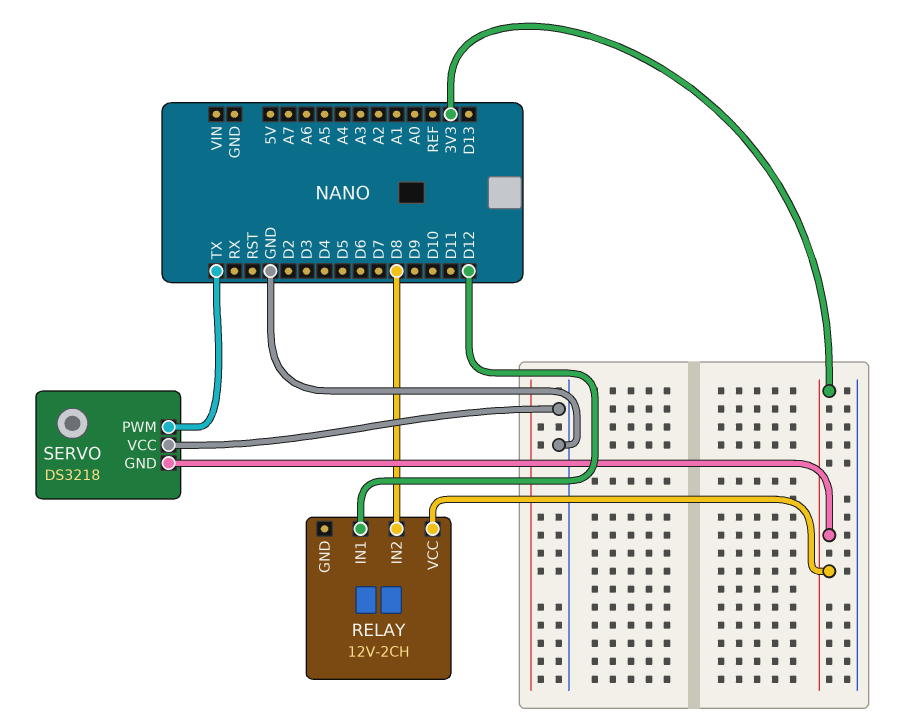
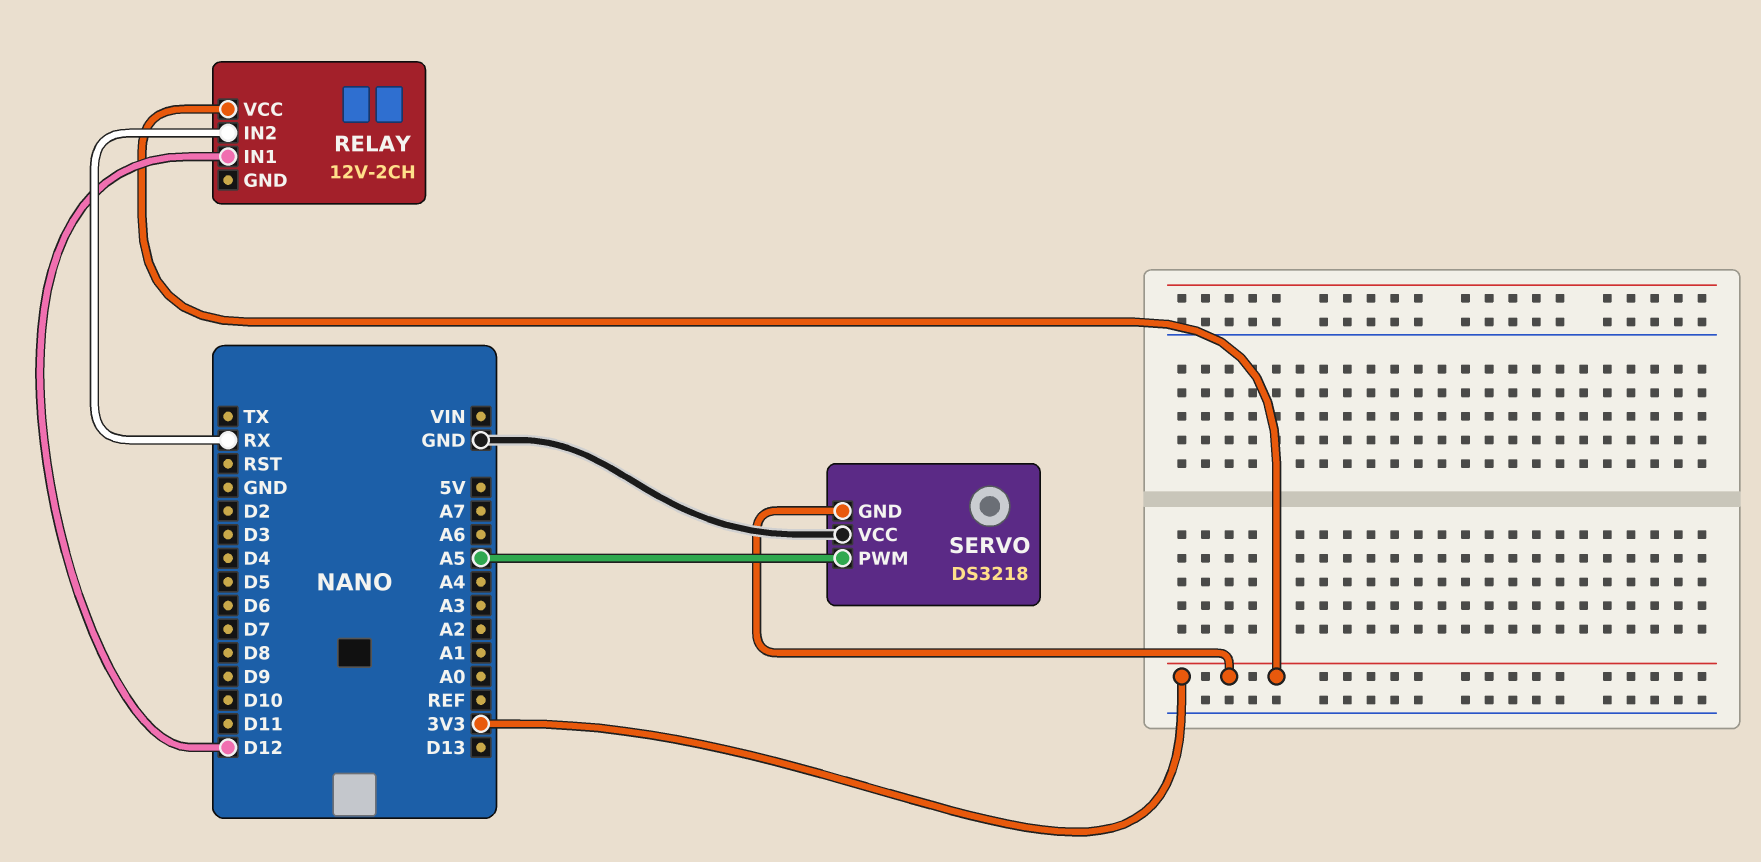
RELAY pin IN2: D8 -> RX
SERVO pin PWM: TX -> A5

